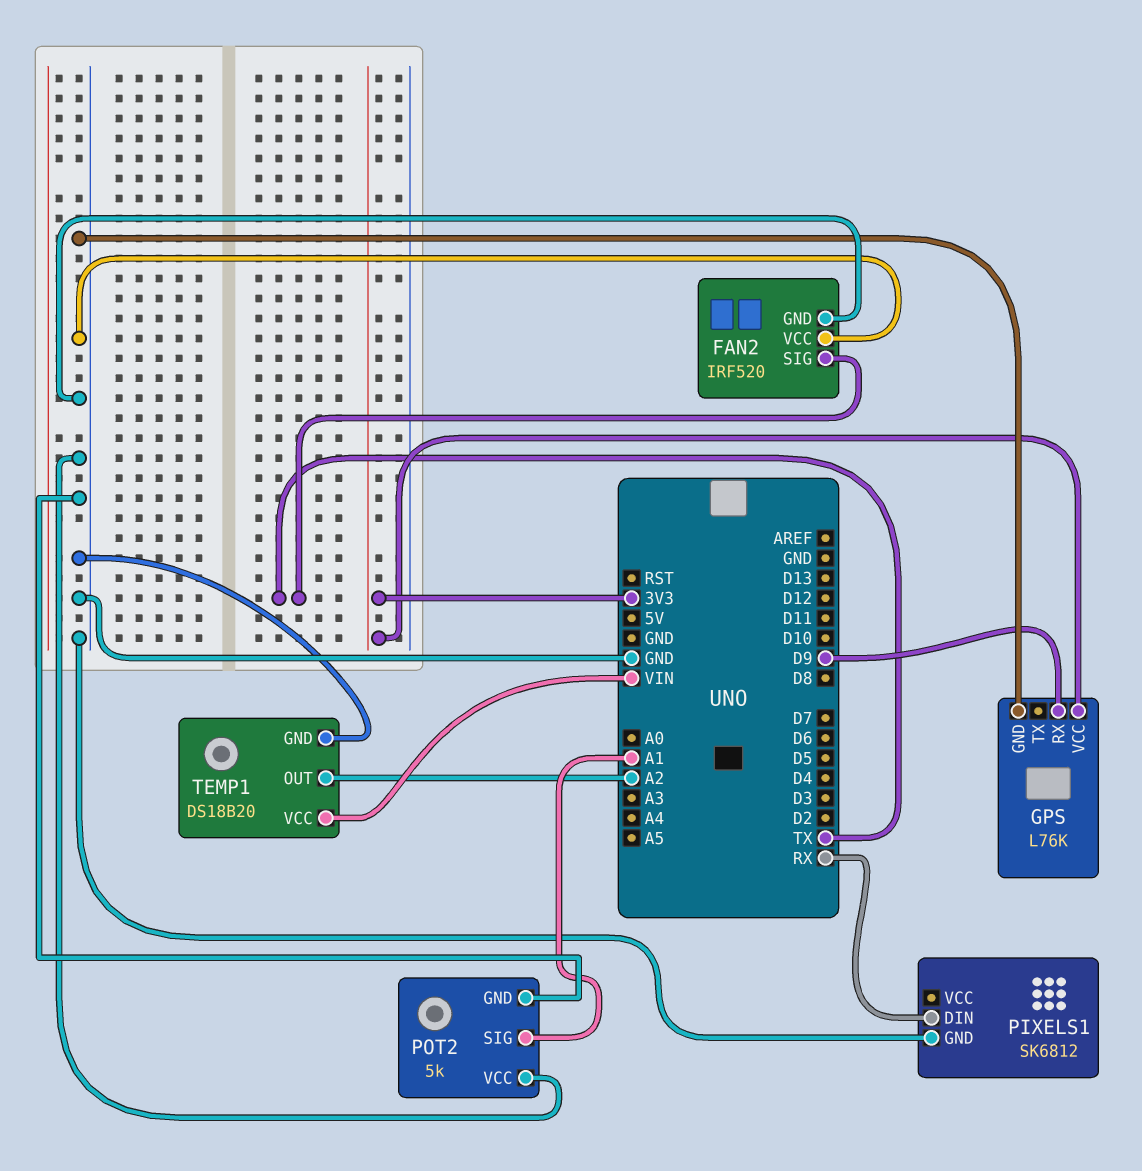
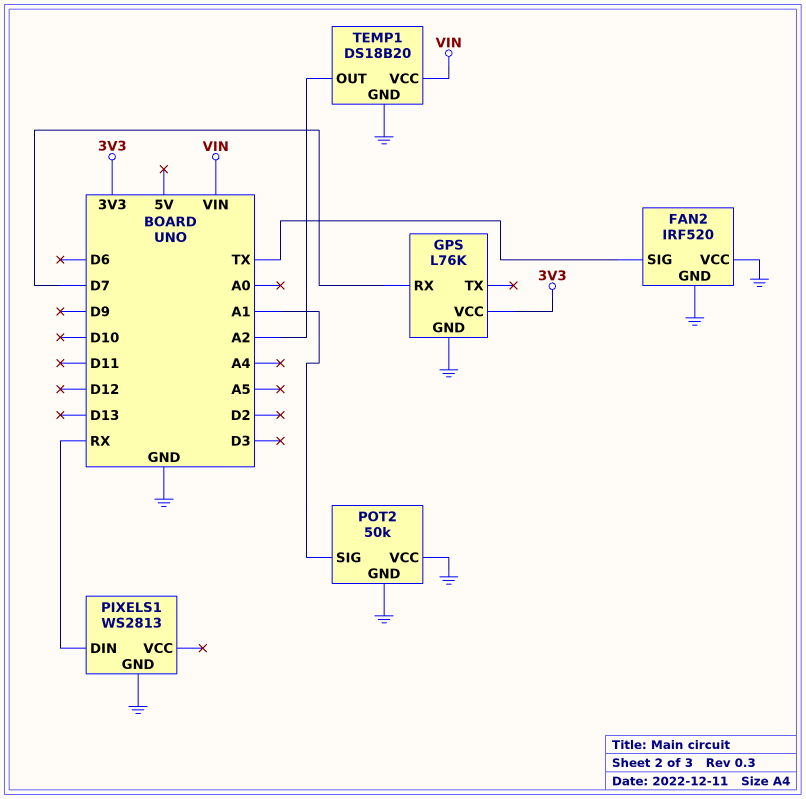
GPS pin RX: D9 -> D7
PIXELS1: SK6812 -> WS2813
POT2: 5k -> 50k

